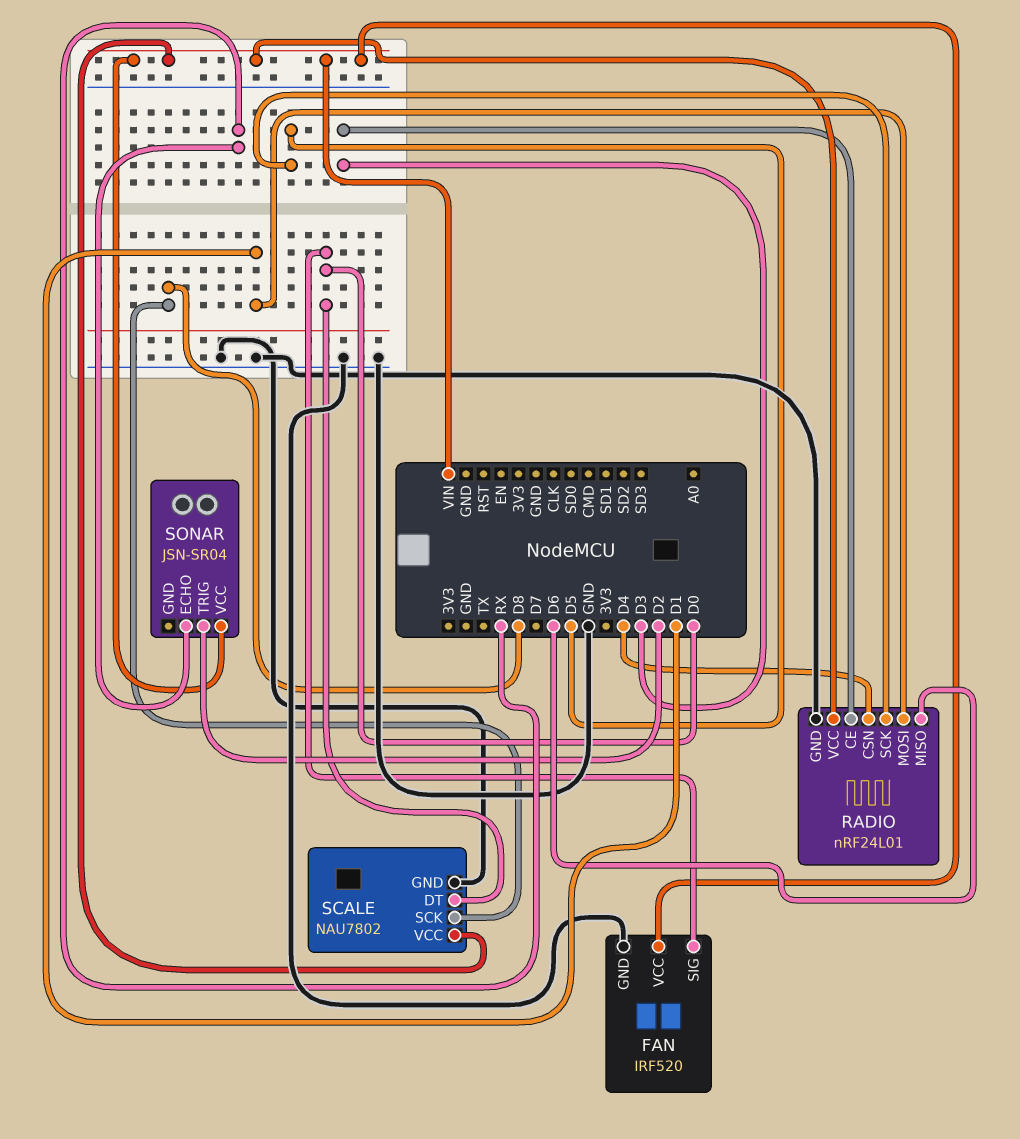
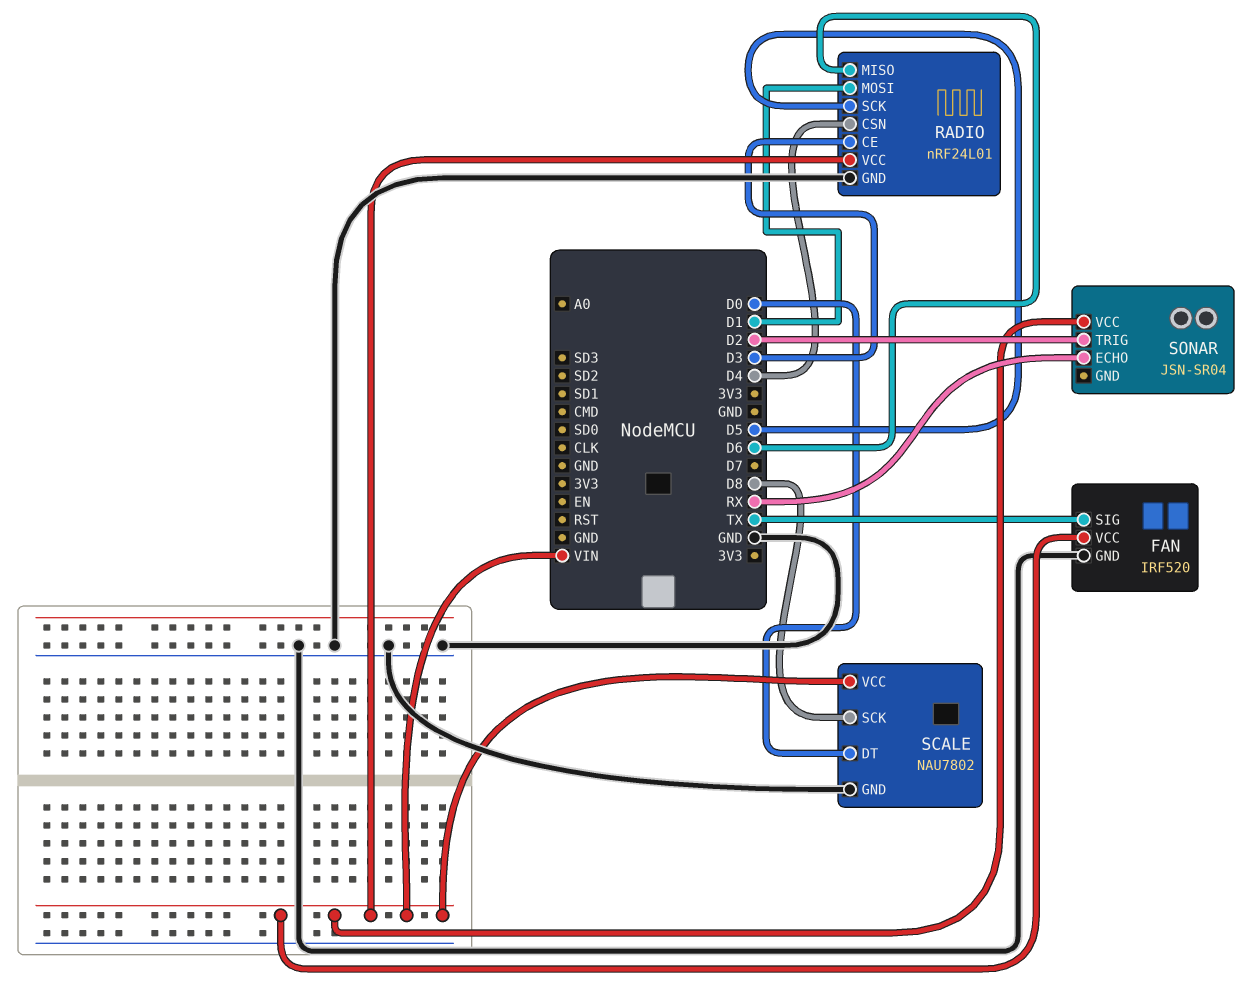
FAN pin SIG: D0 -> TX

